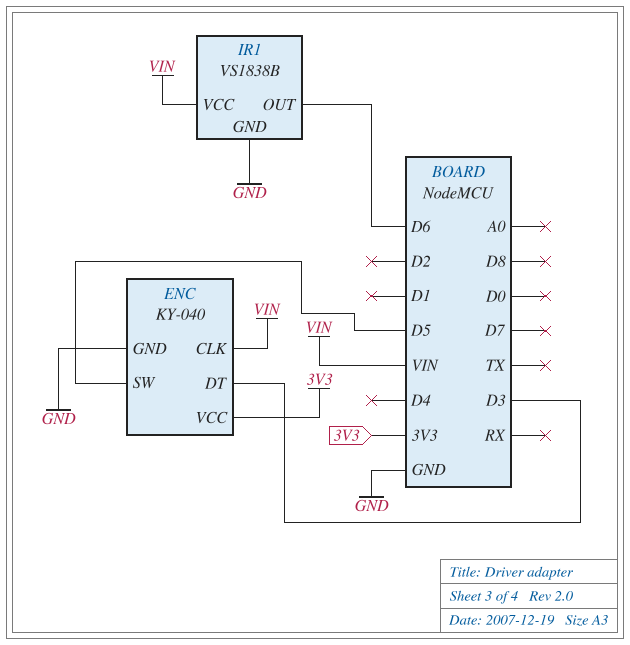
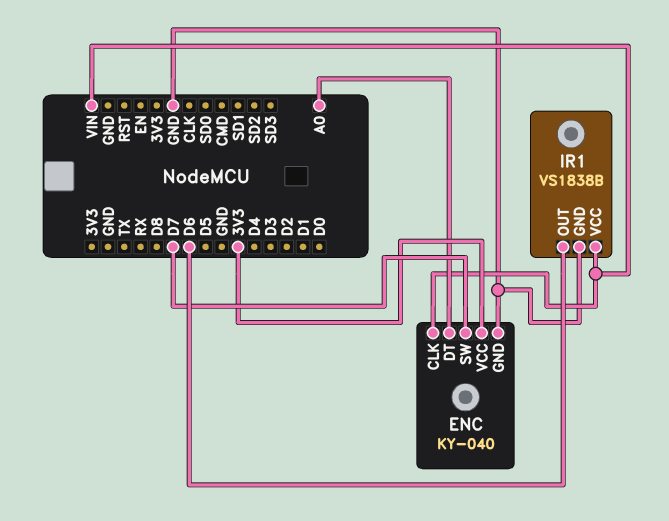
ENC pin DT: D3 -> A0
ENC pin SW: D5 -> D7

